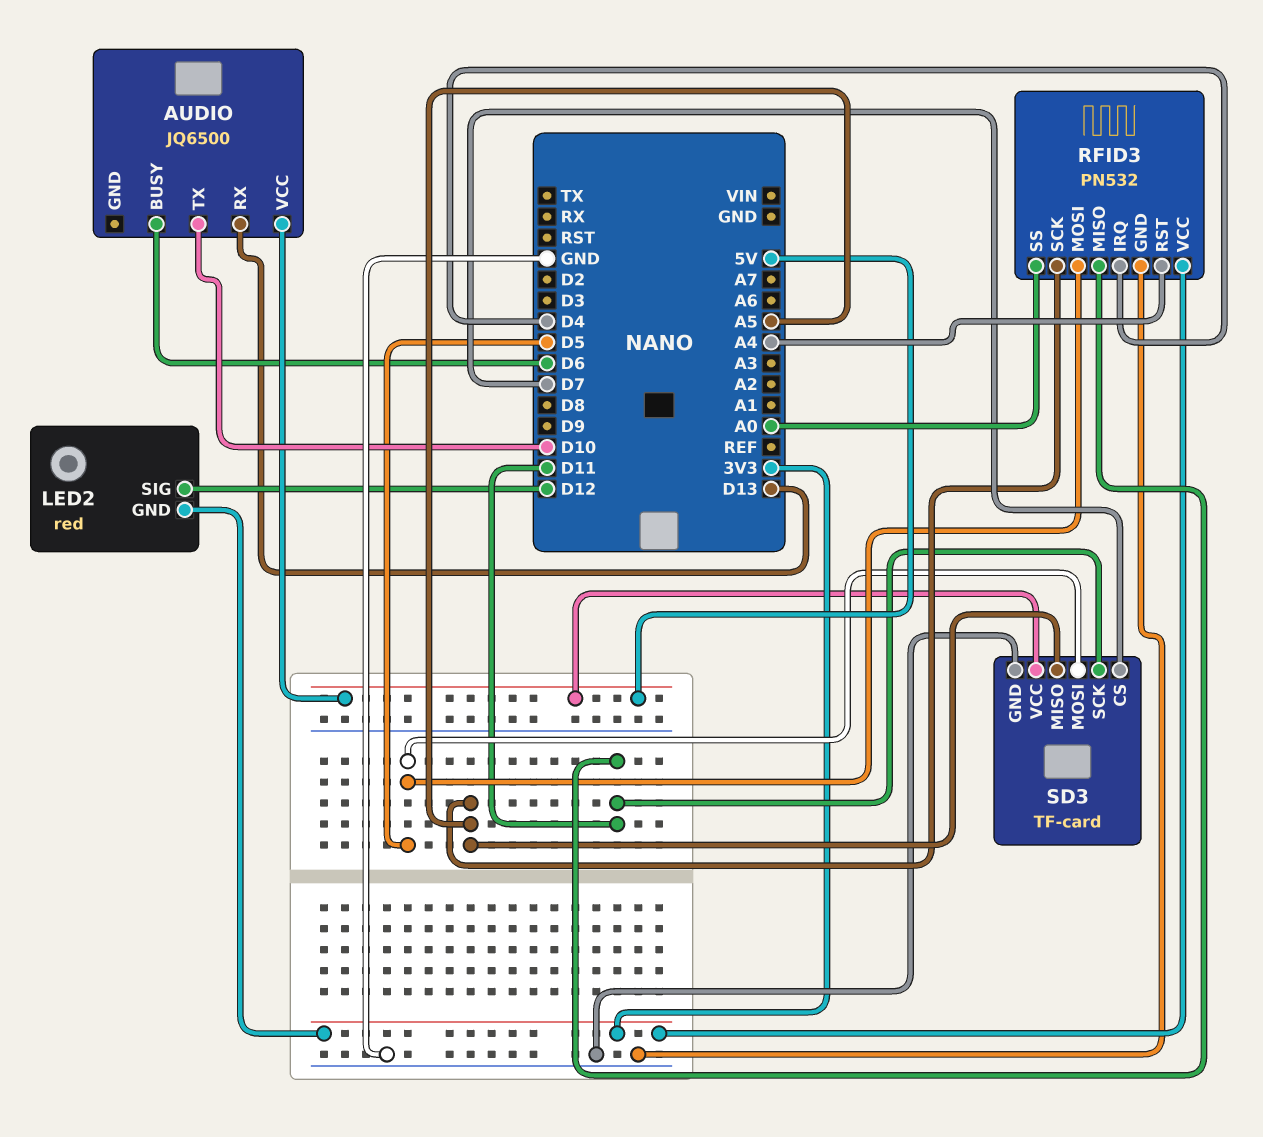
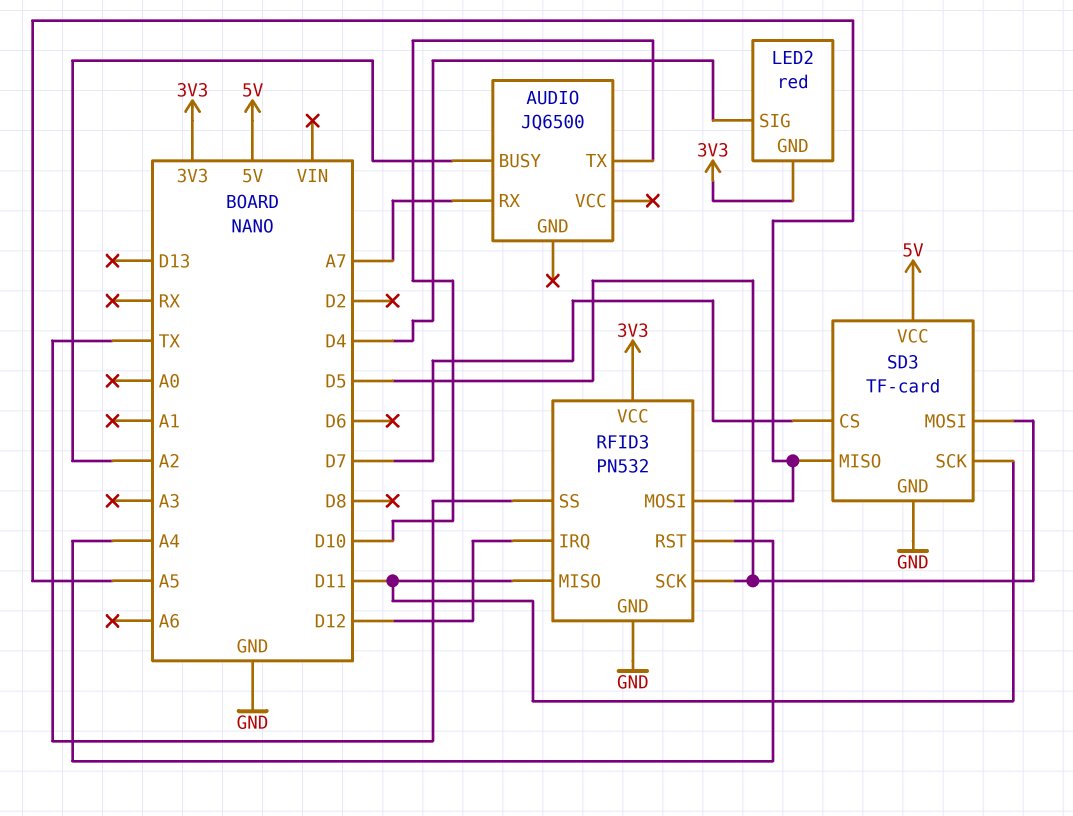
AUDIO pin BUSY: D6 -> A2
AUDIO pin RX: D13 -> A7
AUDIO pin VCC: 5V -> none
LED2 pin SIG: D12 -> D4
RFID3 pin IRQ: D4 -> D12
RFID3 pin MOSI: D5 -> A5
RFID3 pin SCK: A5 -> D5
RFID3 pin SS: A0 -> TX

